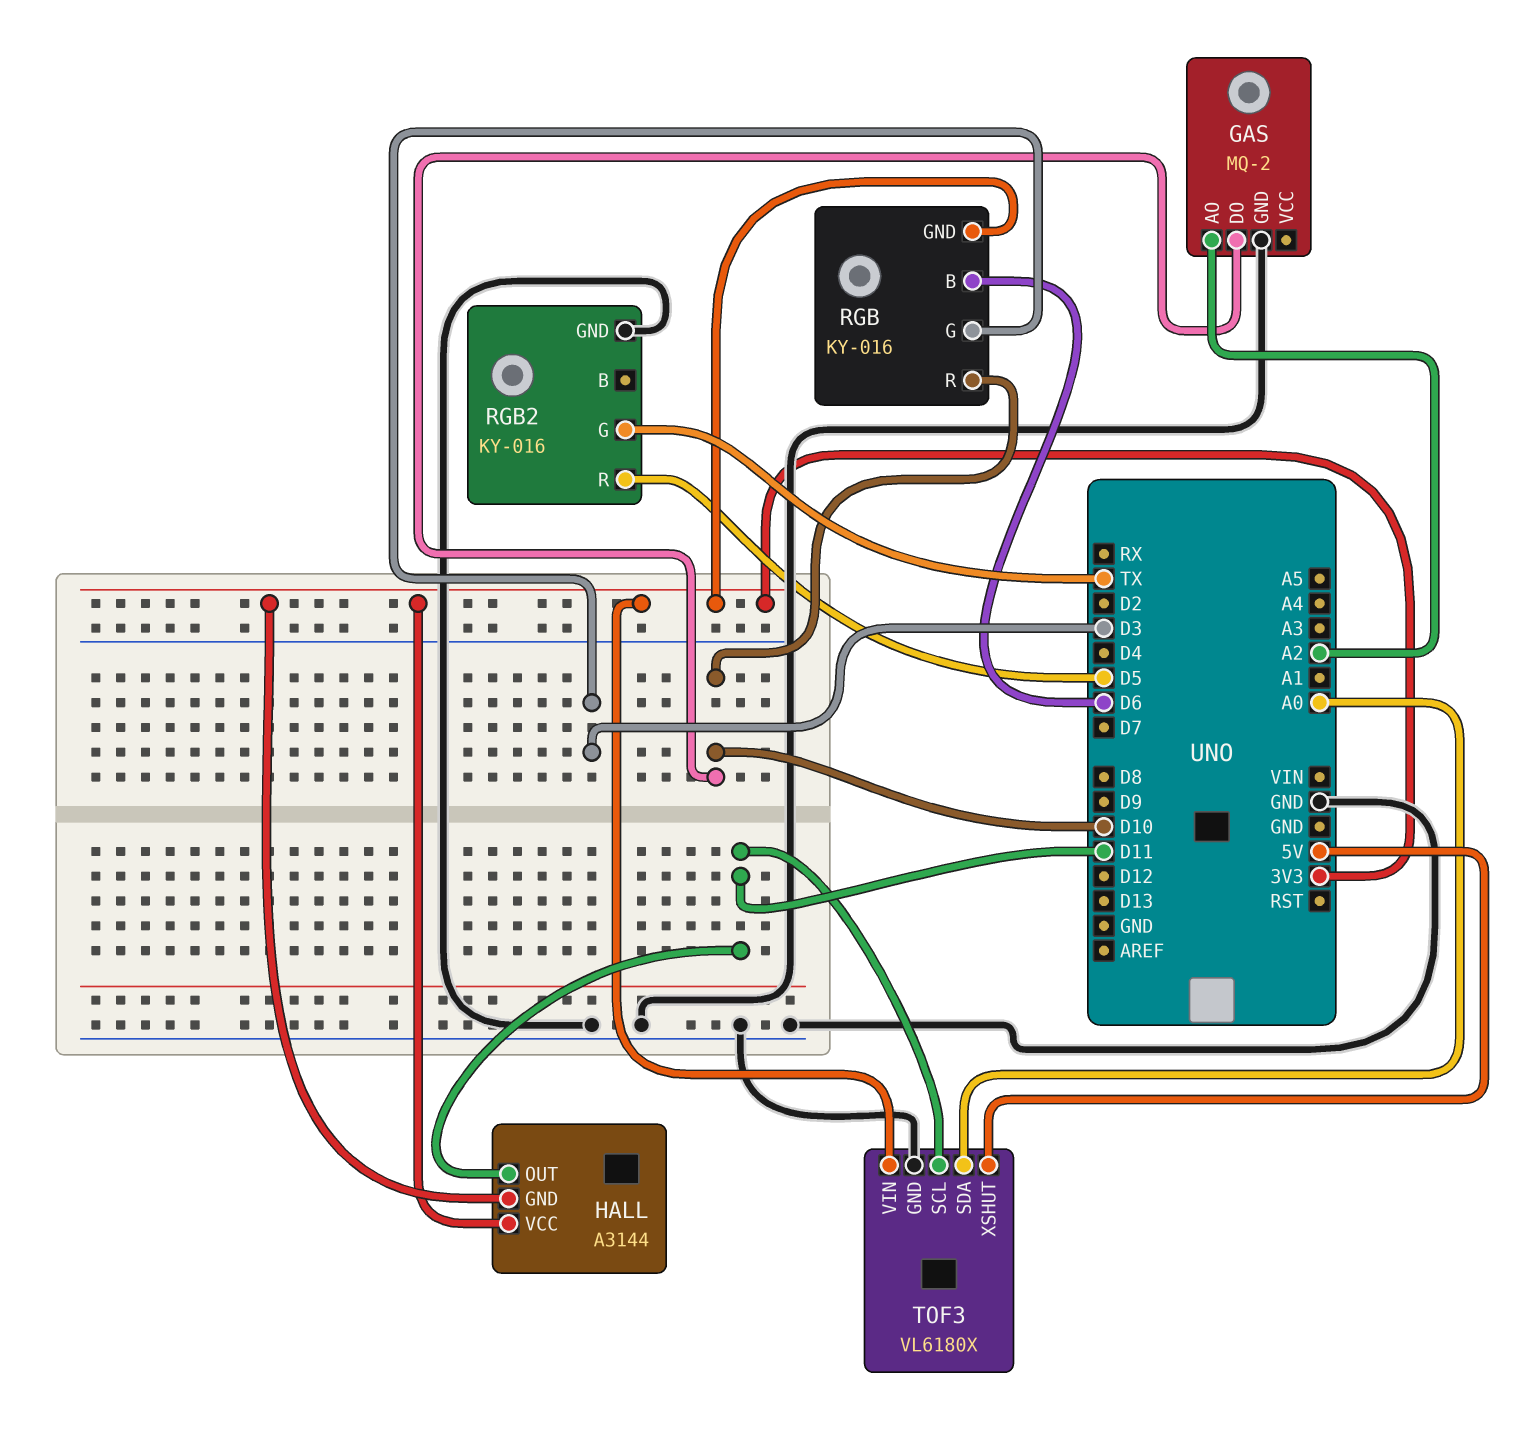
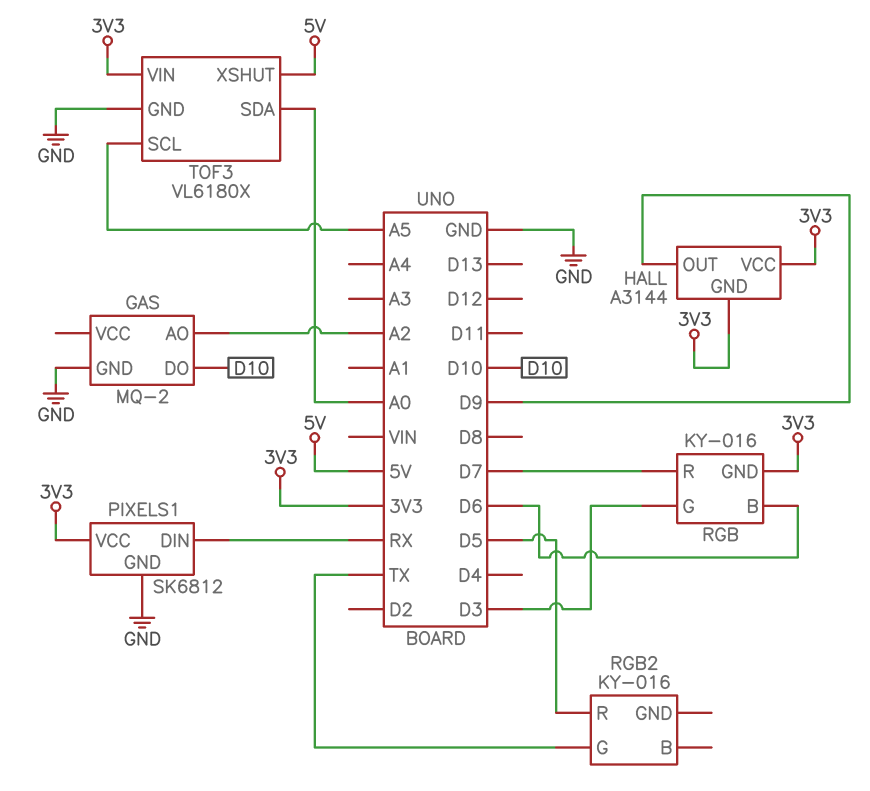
HALL pin OUT: D11 -> D9
PIXELS1: none -> SK6812
PIXELS1 pin DIN: none -> RX
PIXELS1 pin GND: none -> GND
PIXELS1 pin VCC: none -> 3V3
RGB pin R: D10 -> D7
RGB2 pin GND: GND -> none
TOF3 pin SCL: D11 -> A5

